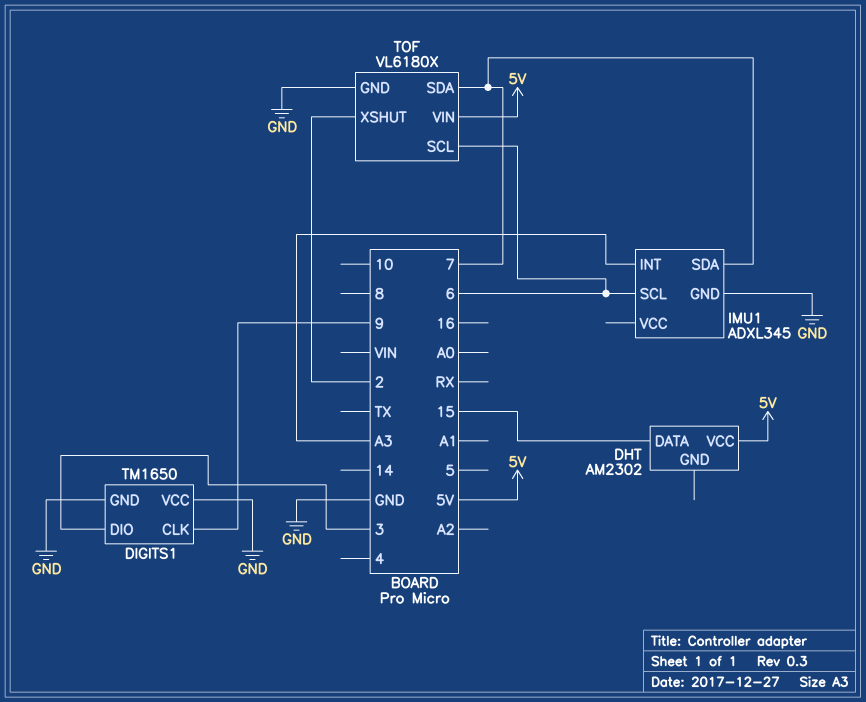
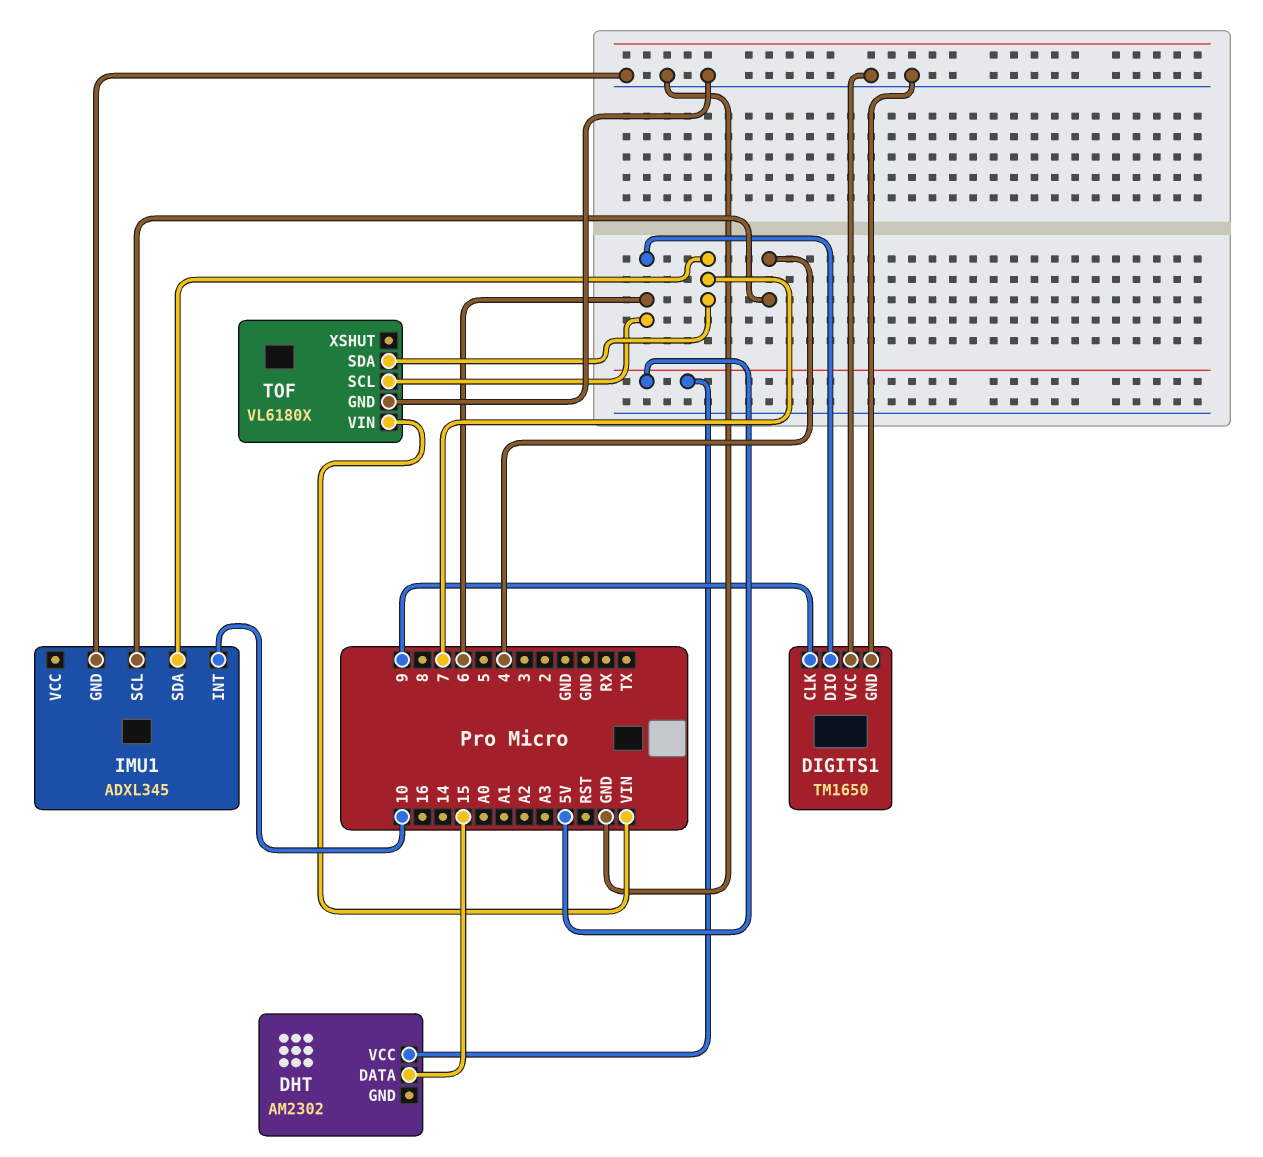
DIGITS1 pin DIO: 3 -> 6
IMU1 pin INT: A3 -> 10
IMU1 pin SCL: 6 -> 4
TOF pin VIN: 5V -> VIN
TOF pin XSHUT: 2 -> none

